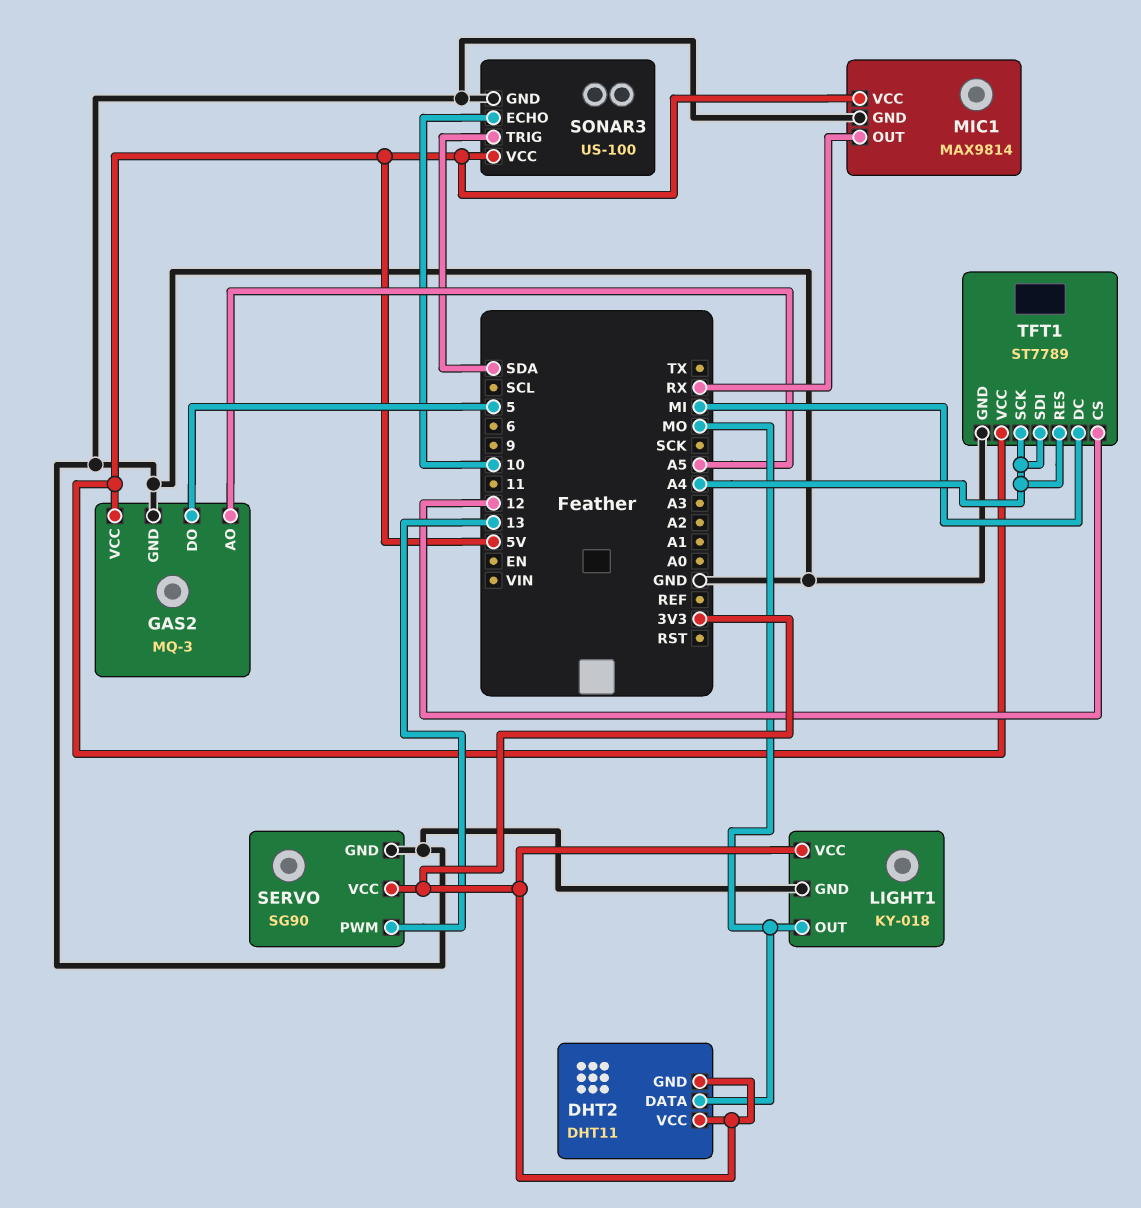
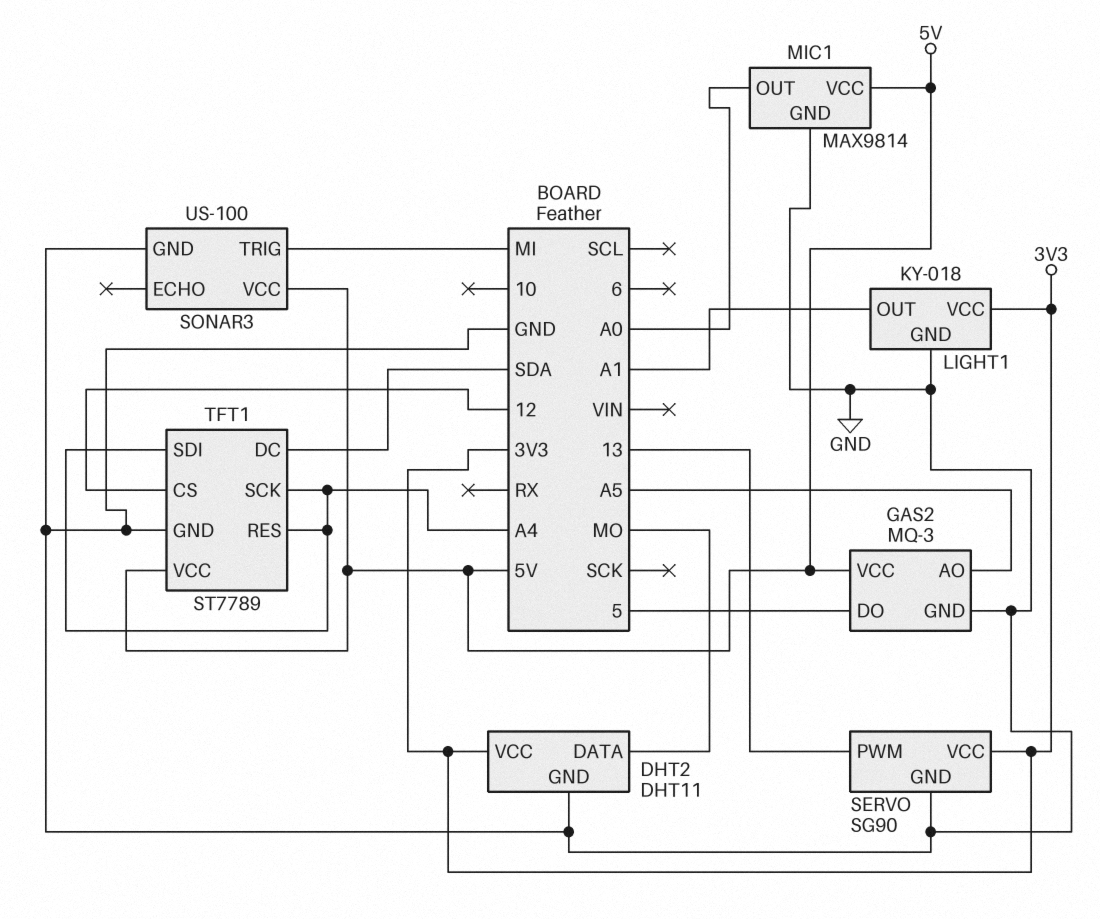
DHT2 pin GND: 3V3 -> GND
LIGHT1 pin OUT: MO -> A1
MIC1 pin OUT: RX -> A0
SONAR3 pin ECHO: 10 -> none
SONAR3 pin TRIG: SDA -> MI
TFT1 pin DC: MI -> SDA

